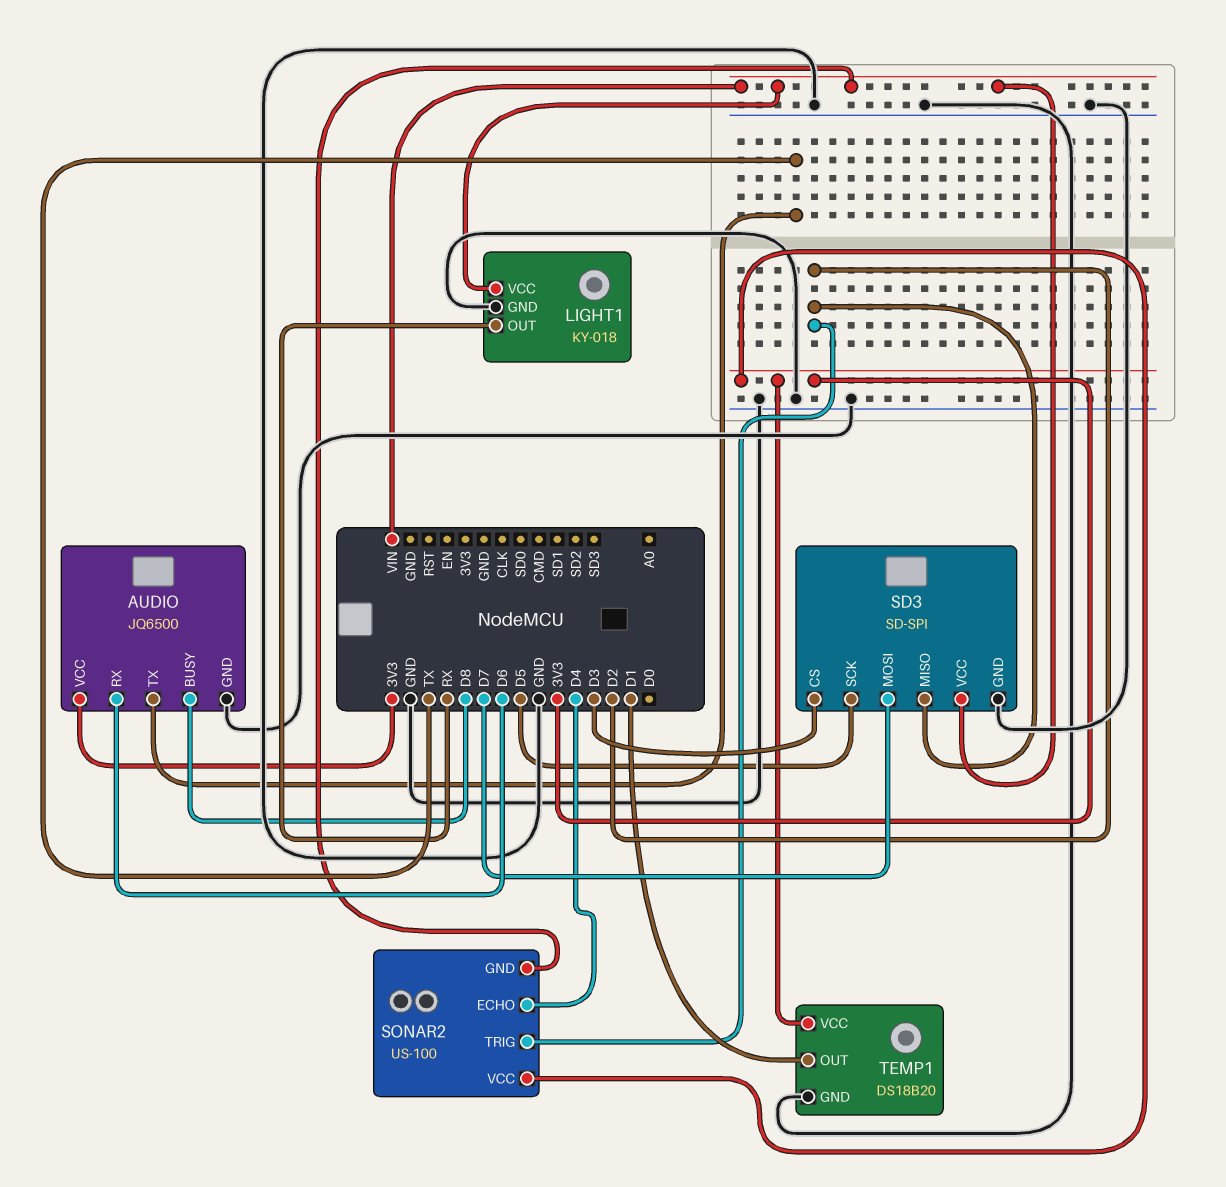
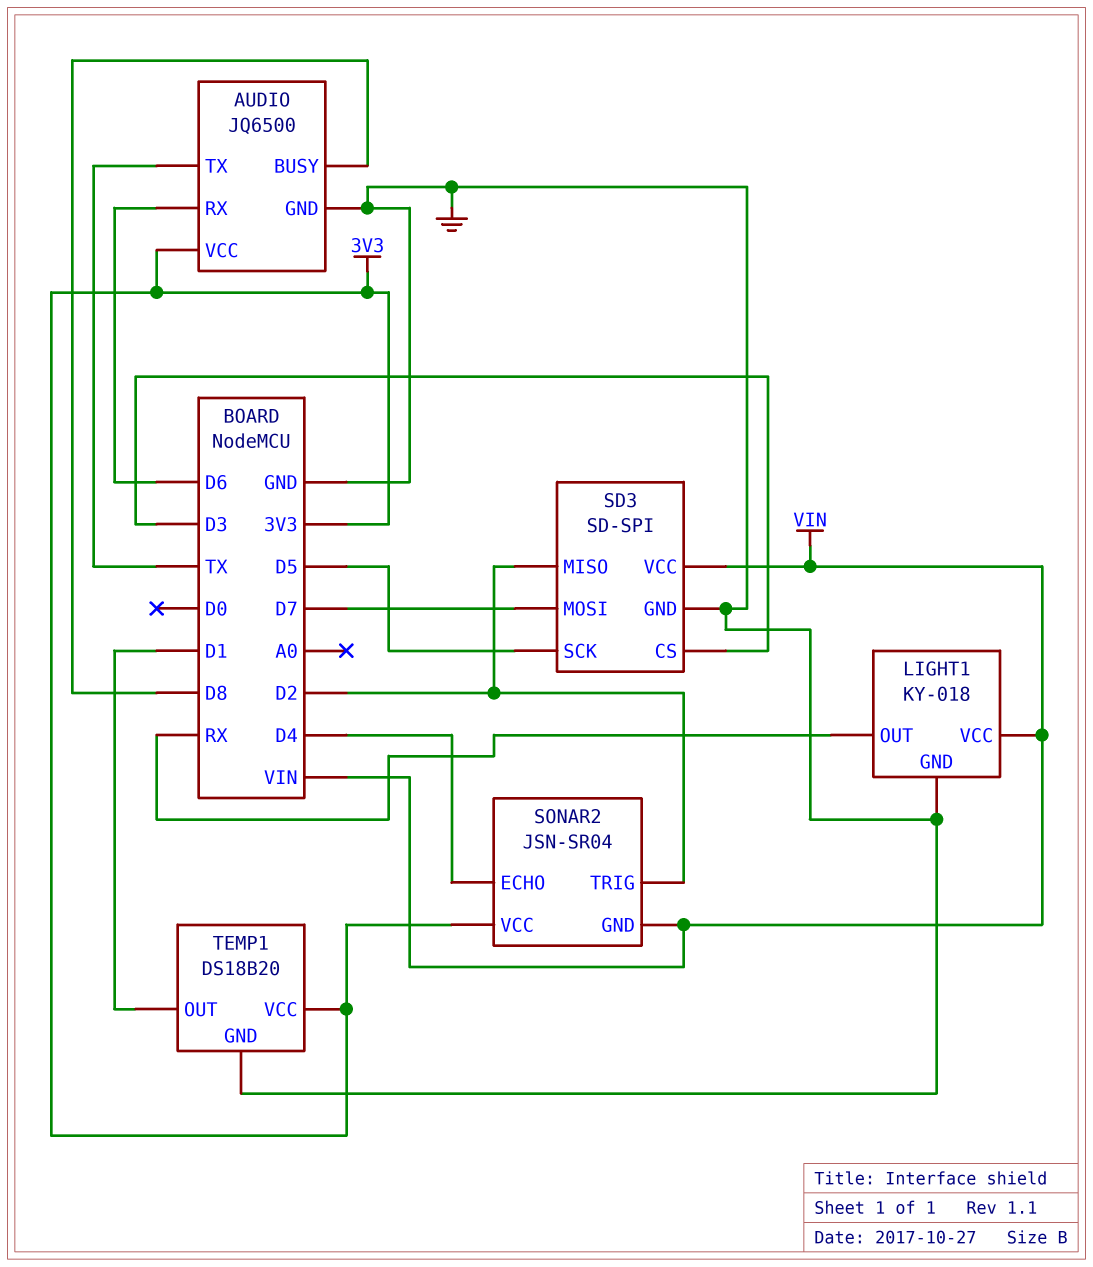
SONAR2: US-100 -> JSN-SR04

